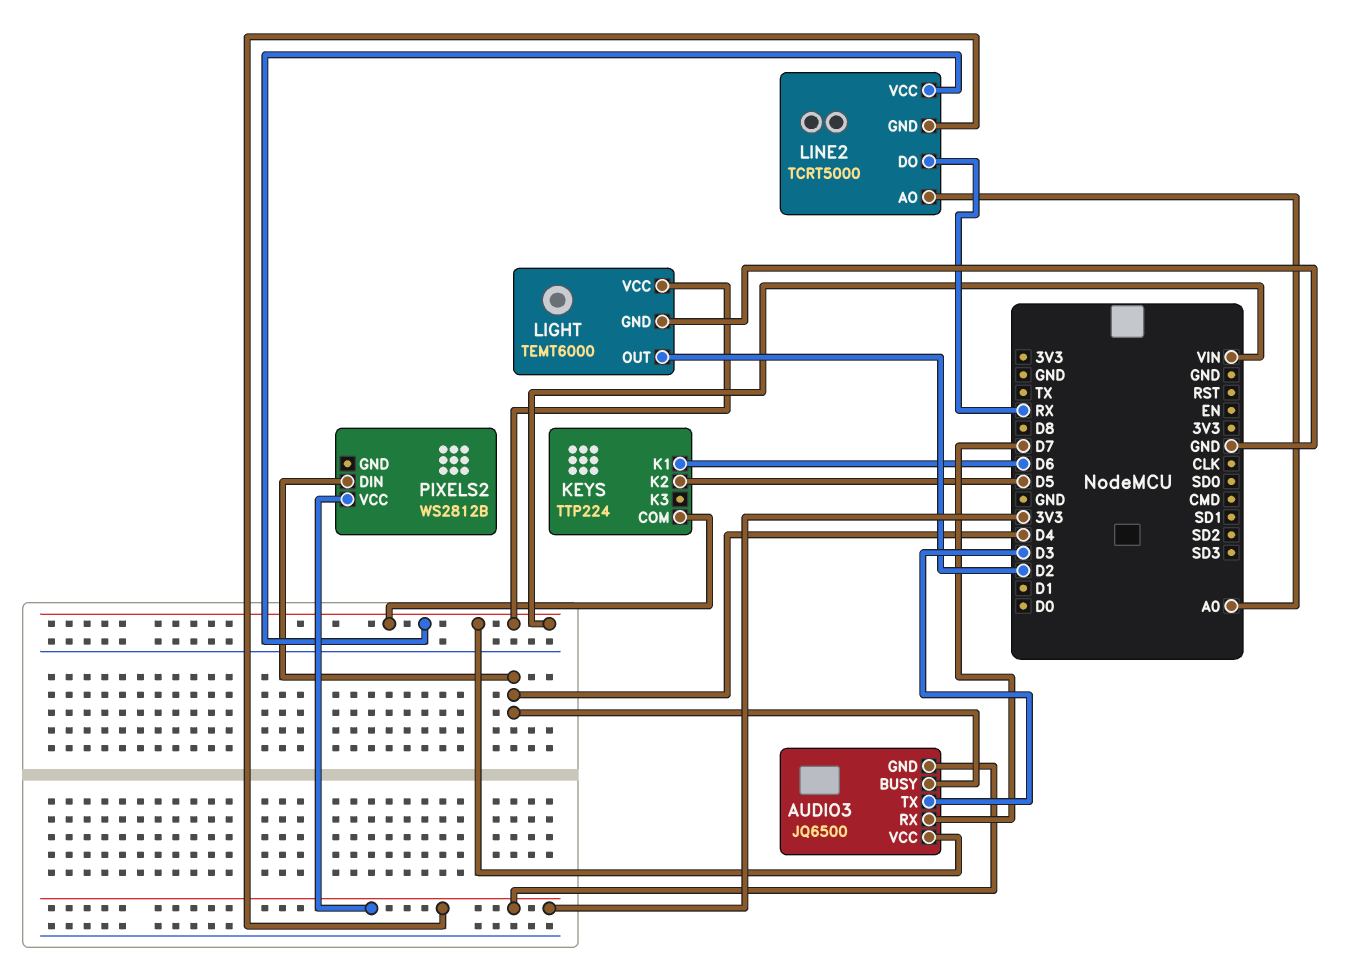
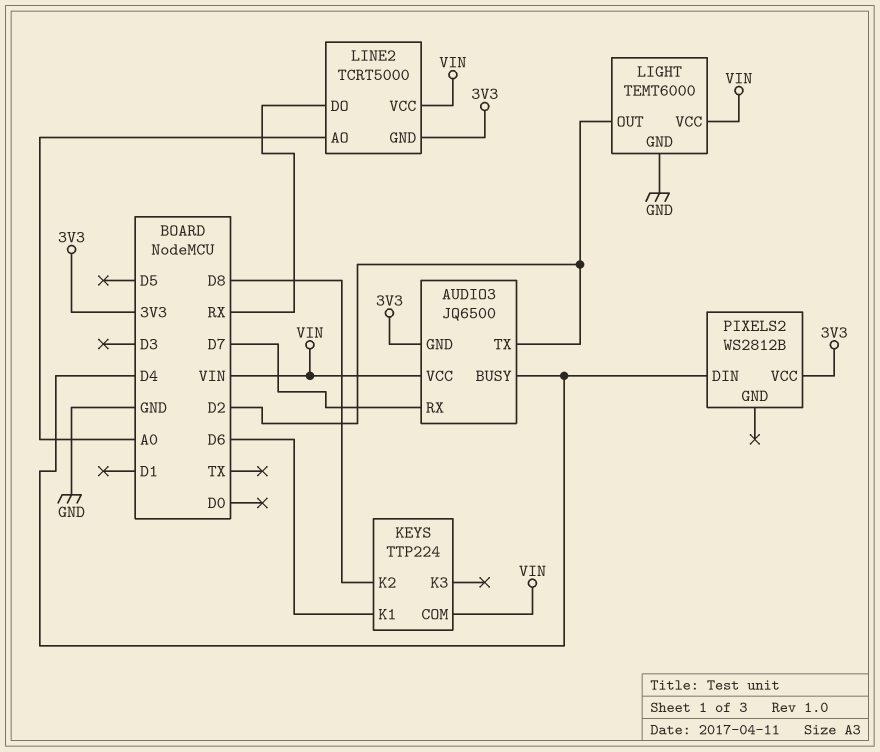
AUDIO3 pin TX: D3 -> D2
KEYS pin K2: D5 -> D8

